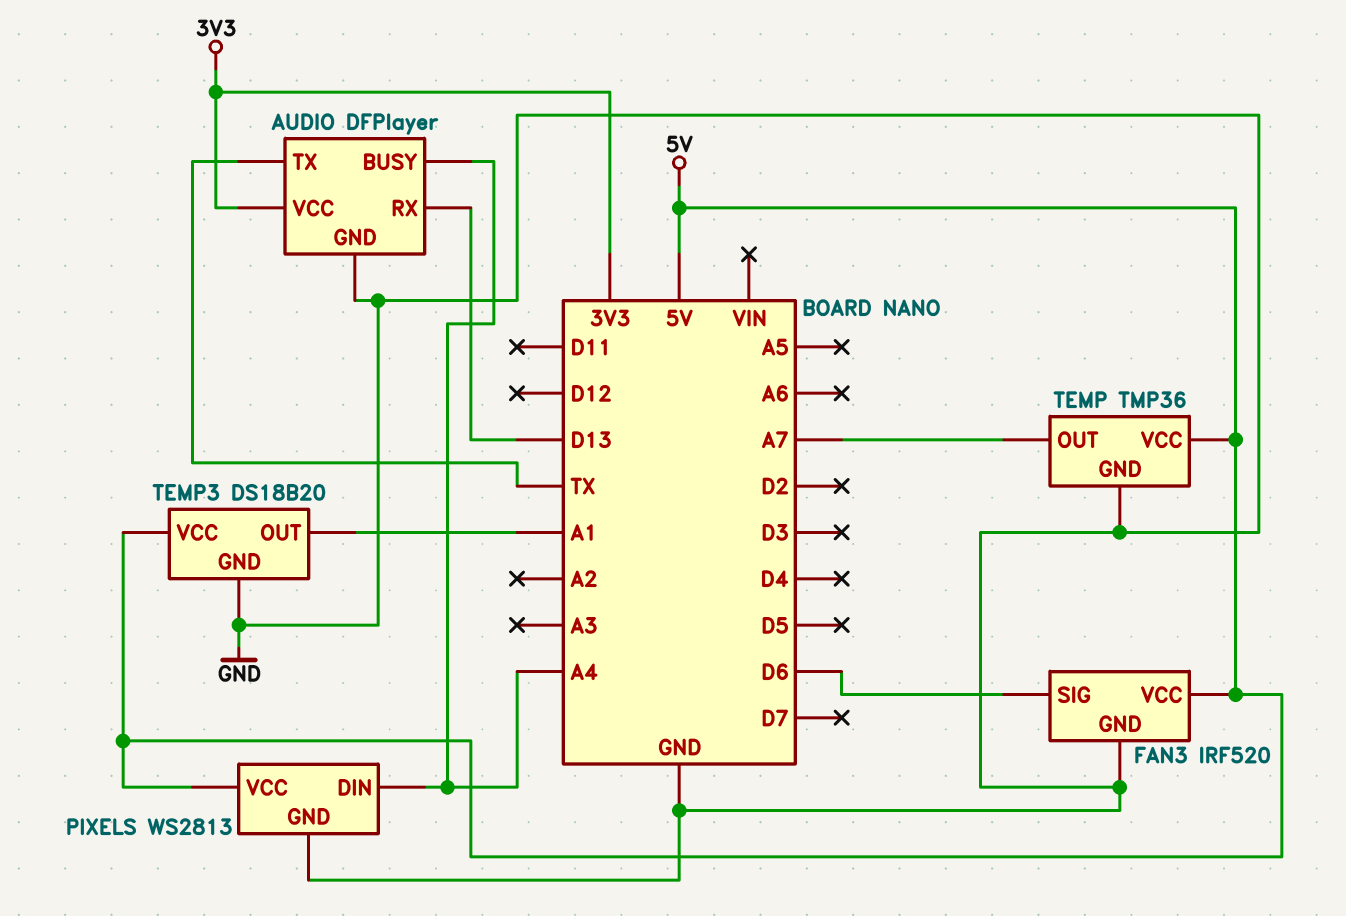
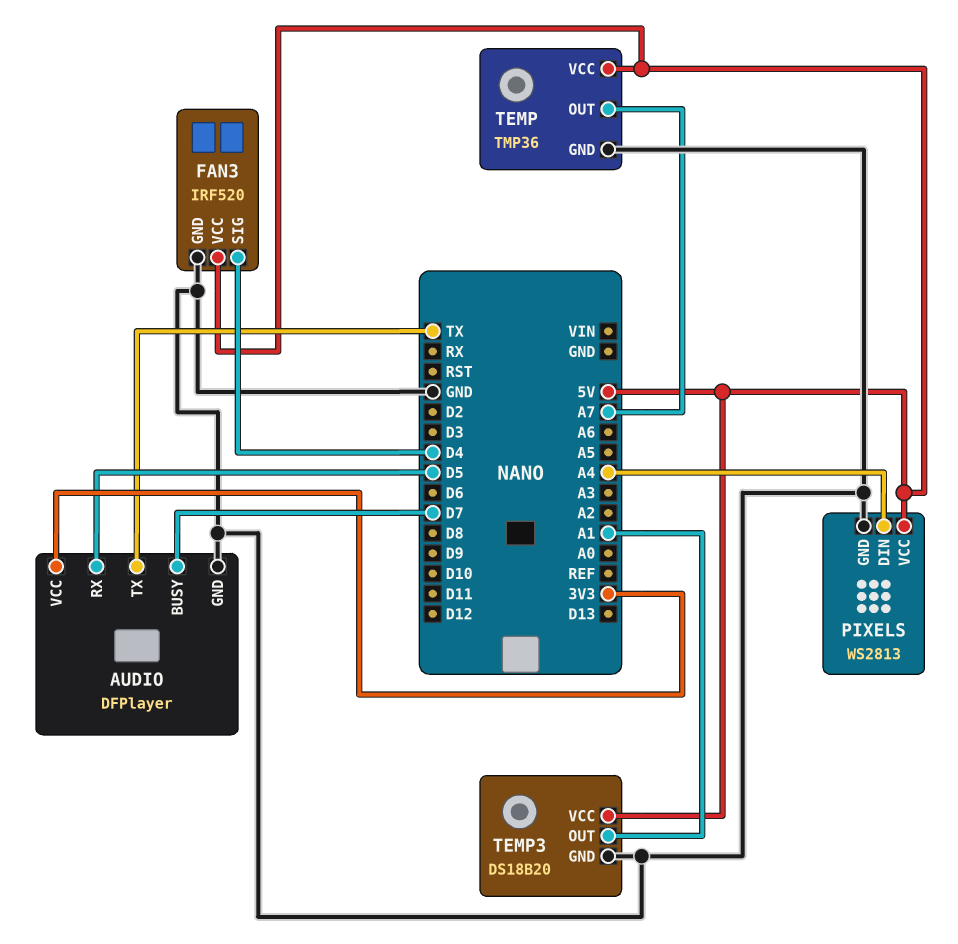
AUDIO pin BUSY: A4 -> D7
AUDIO pin RX: D13 -> D5
FAN3 pin SIG: D6 -> D4

